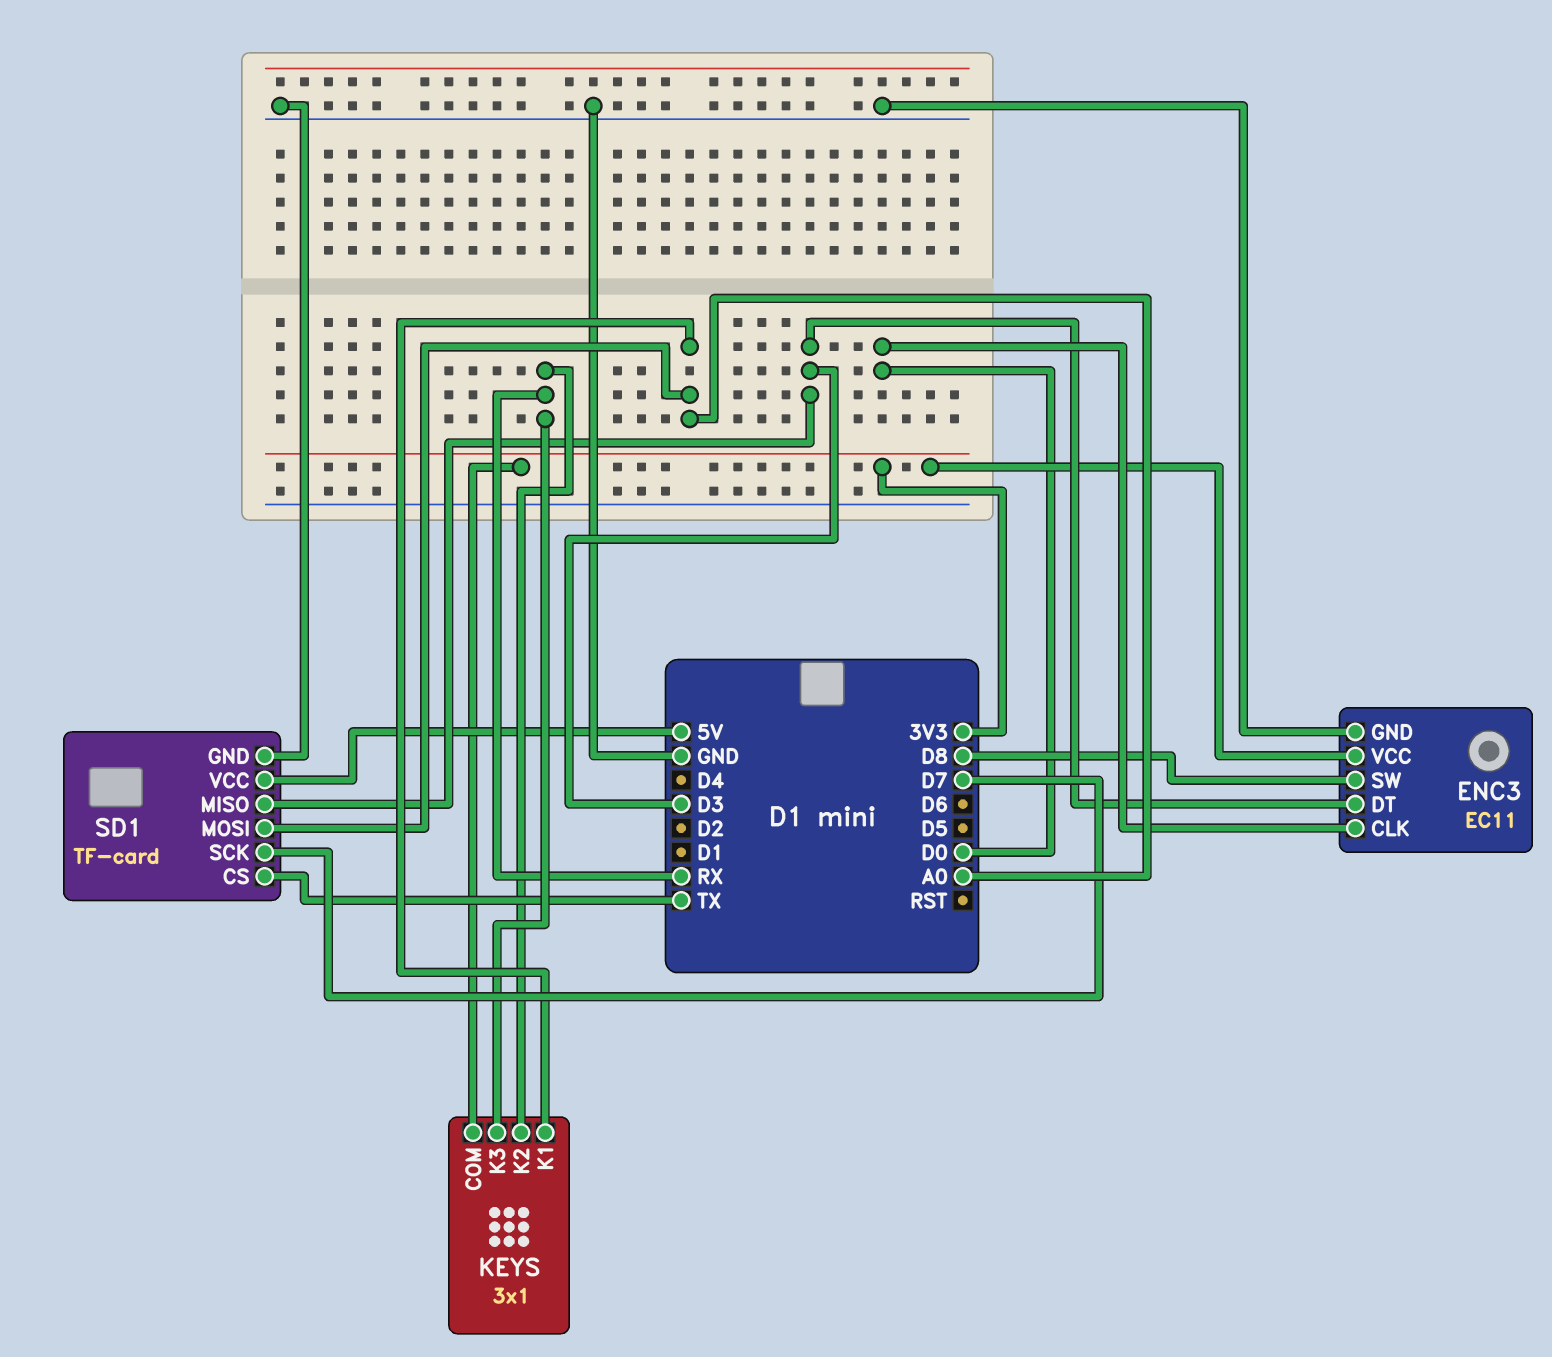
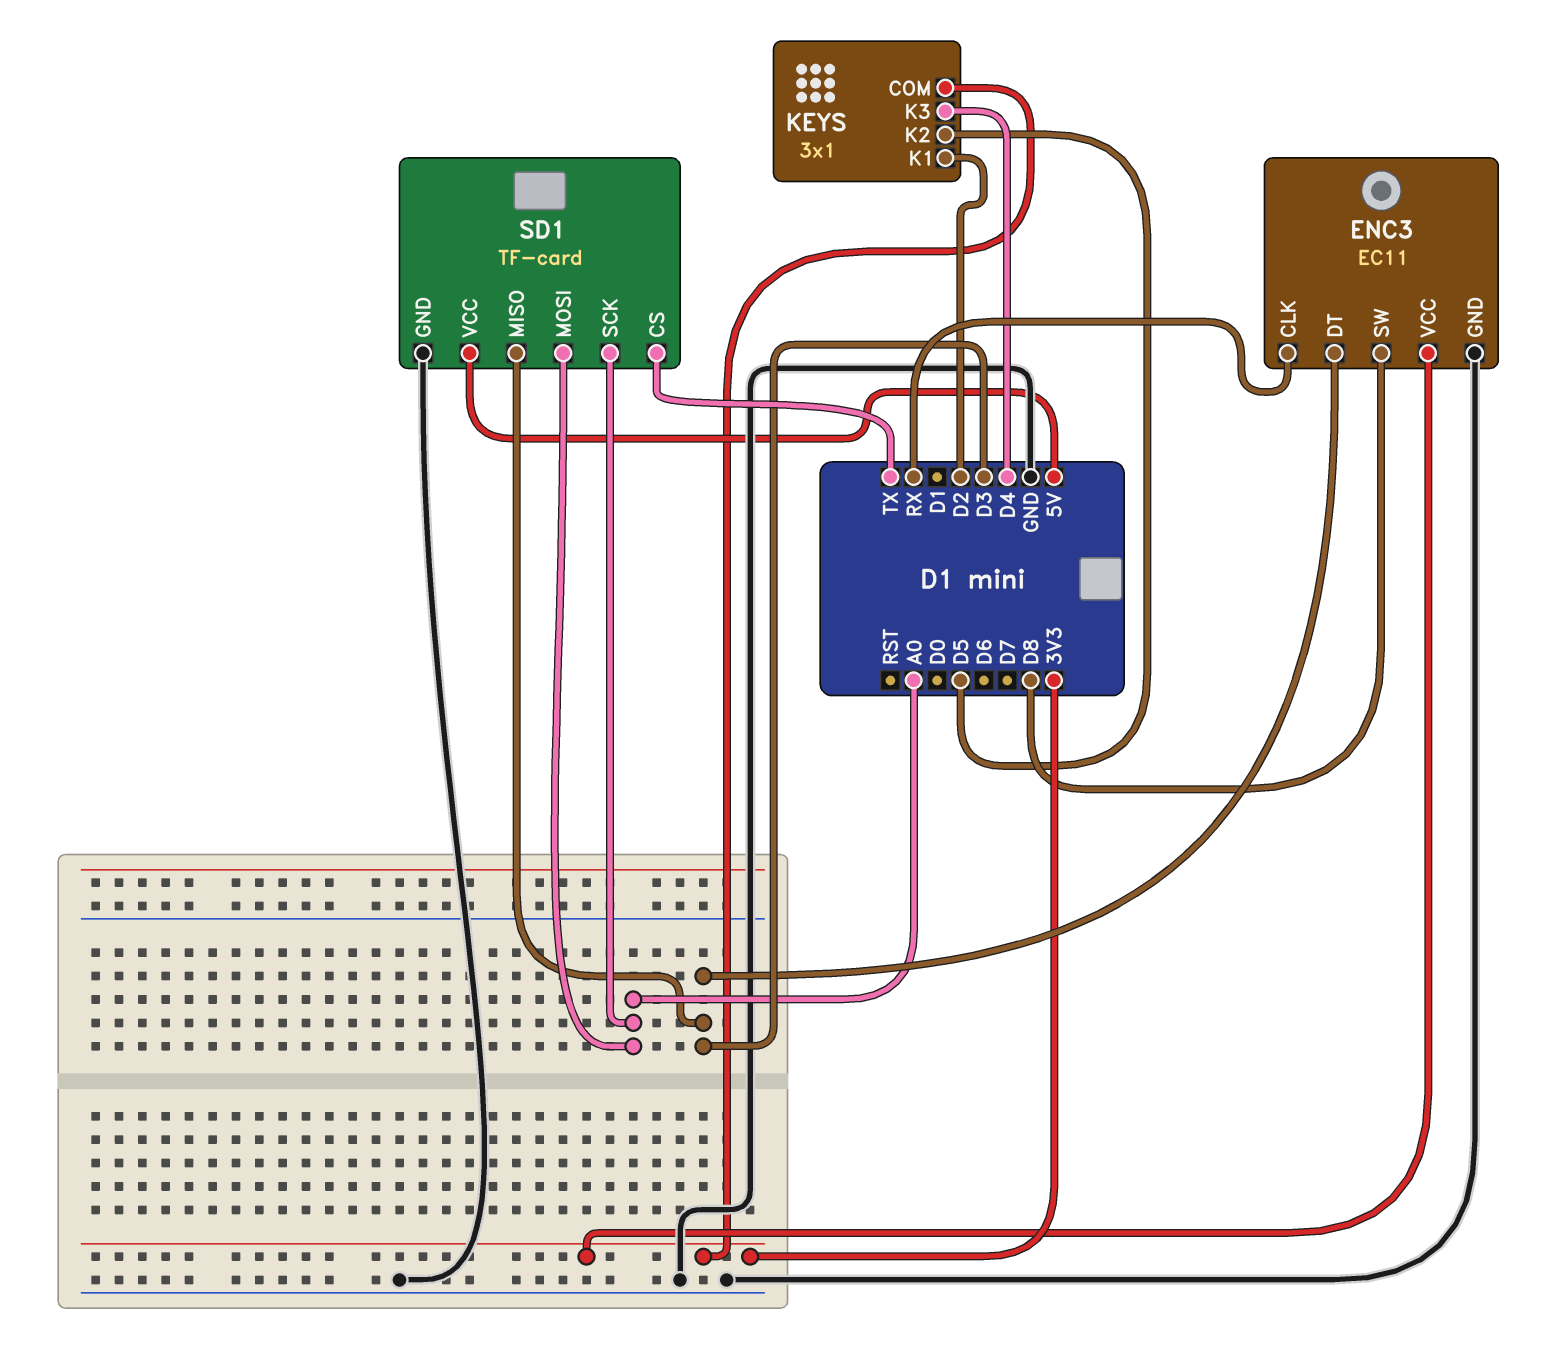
ENC3 pin CLK: D0 -> RX
KEYS pin K1: A0 -> D2
KEYS pin K2: RX -> D5
KEYS pin K3: RX -> D4
SD1 pin SCK: D7 -> A0

